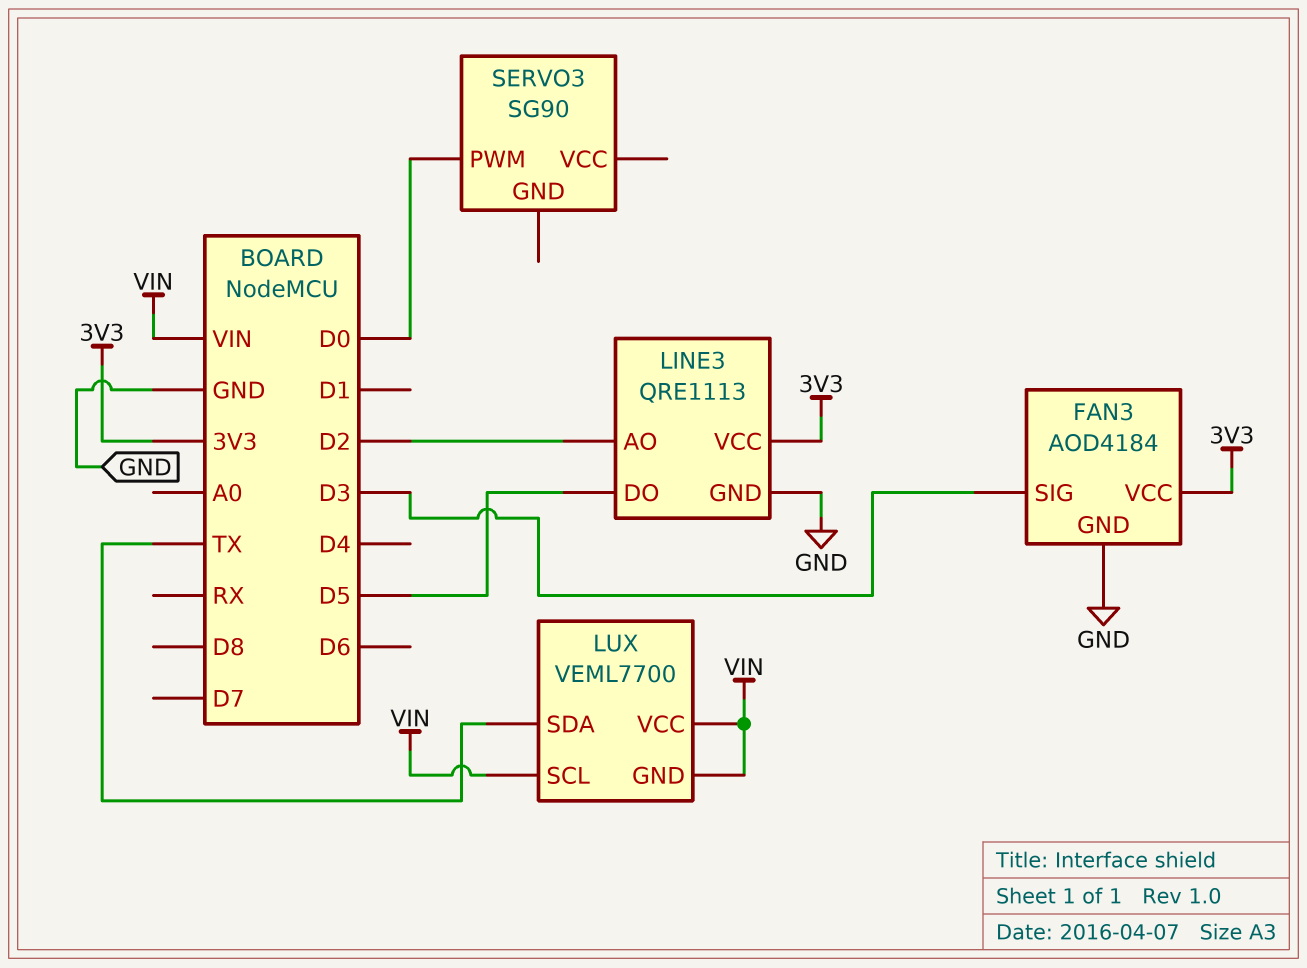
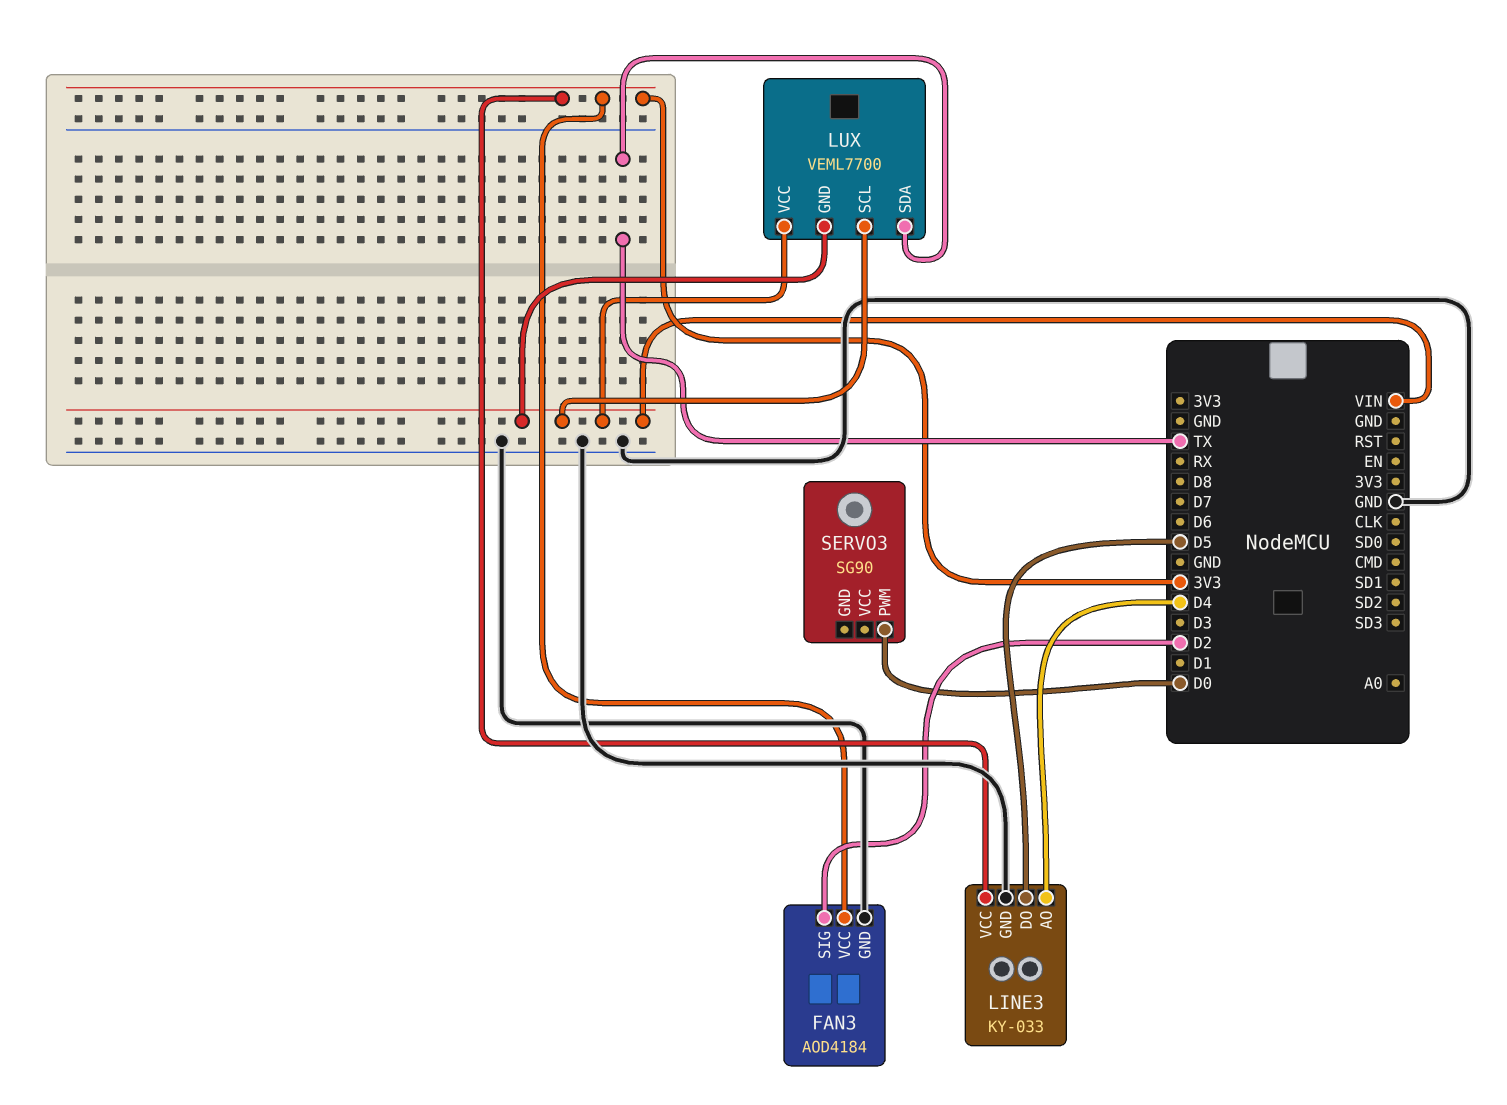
FAN3 pin SIG: D3 -> D2
LINE3: QRE1113 -> KY-033
LINE3 pin AO: D2 -> D4

